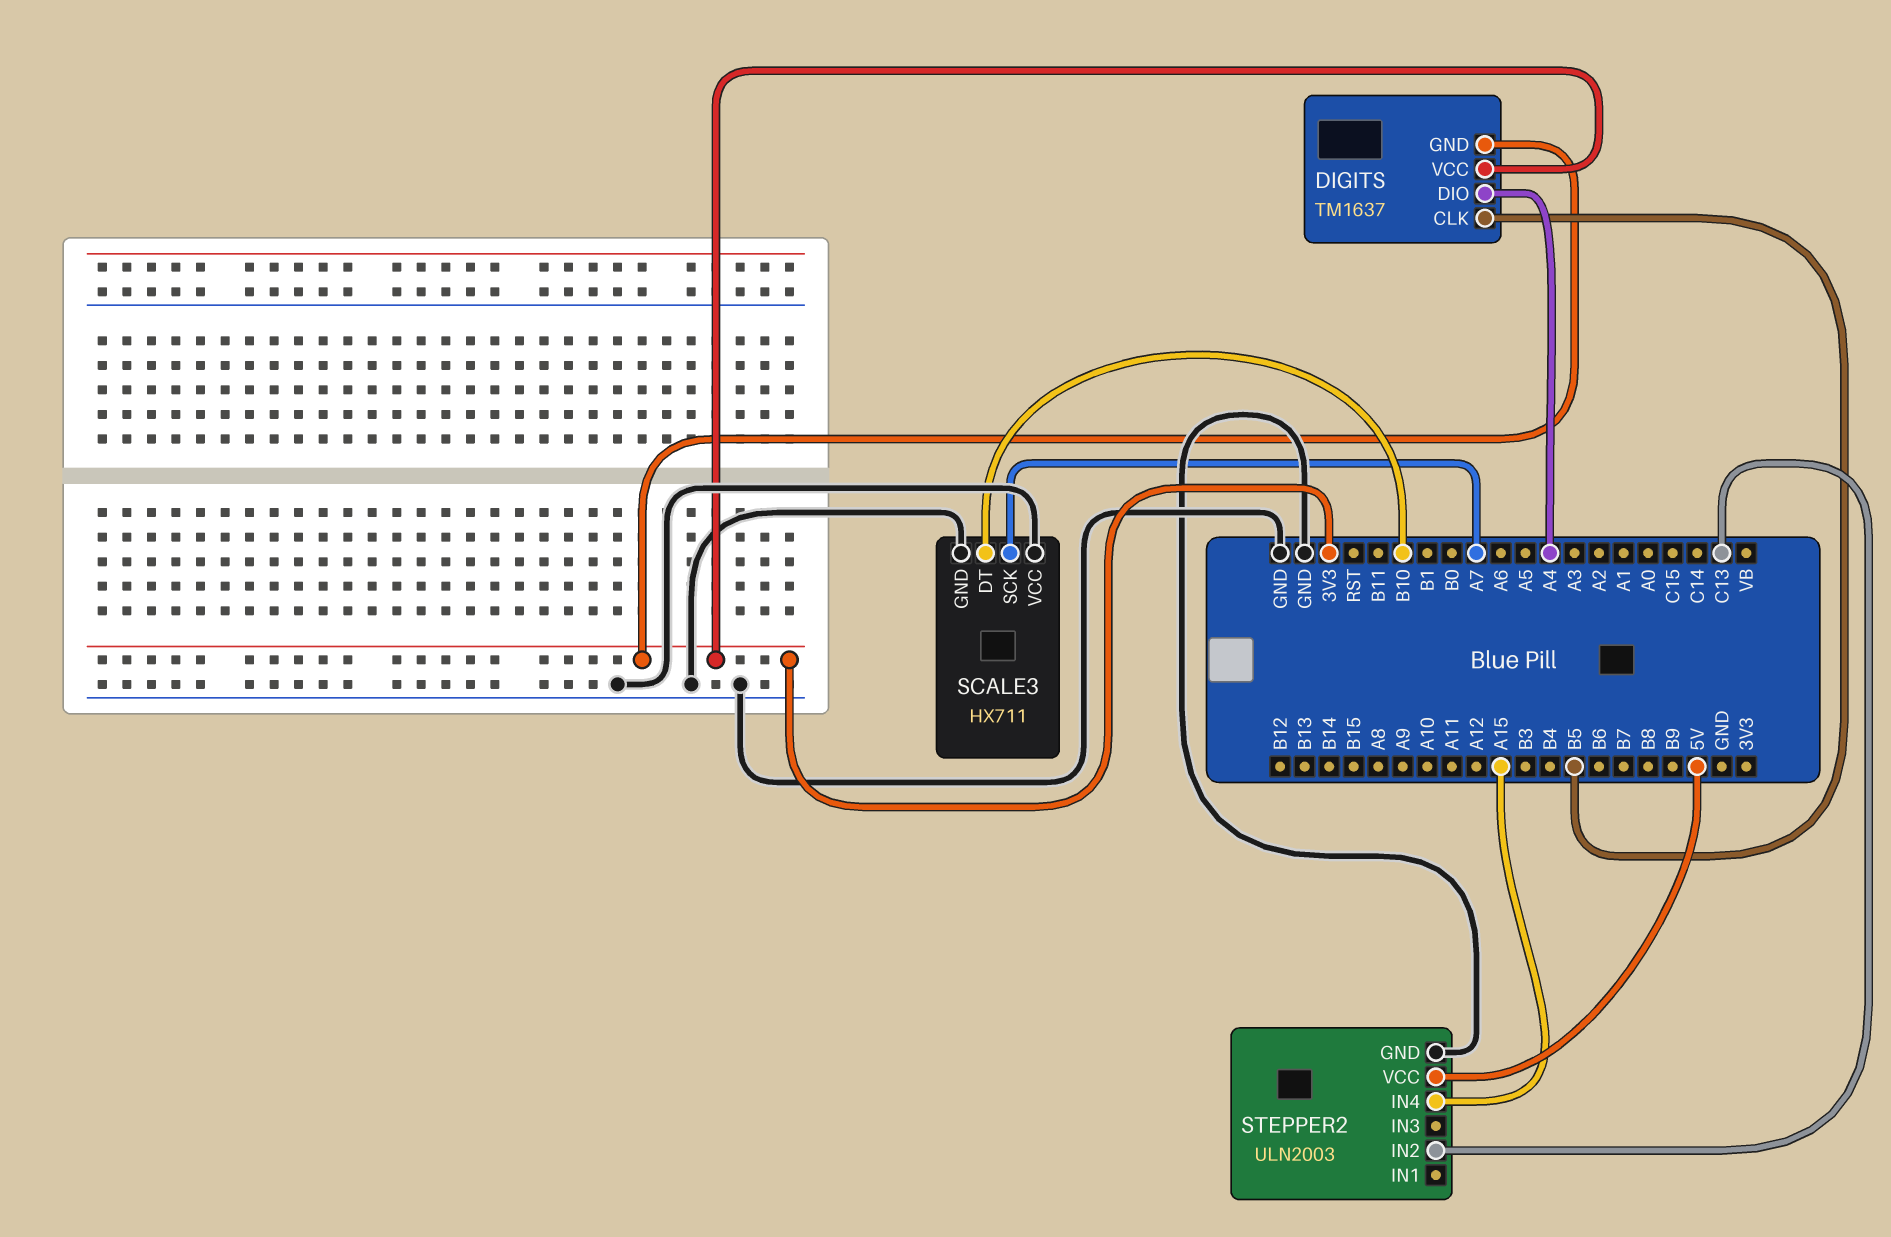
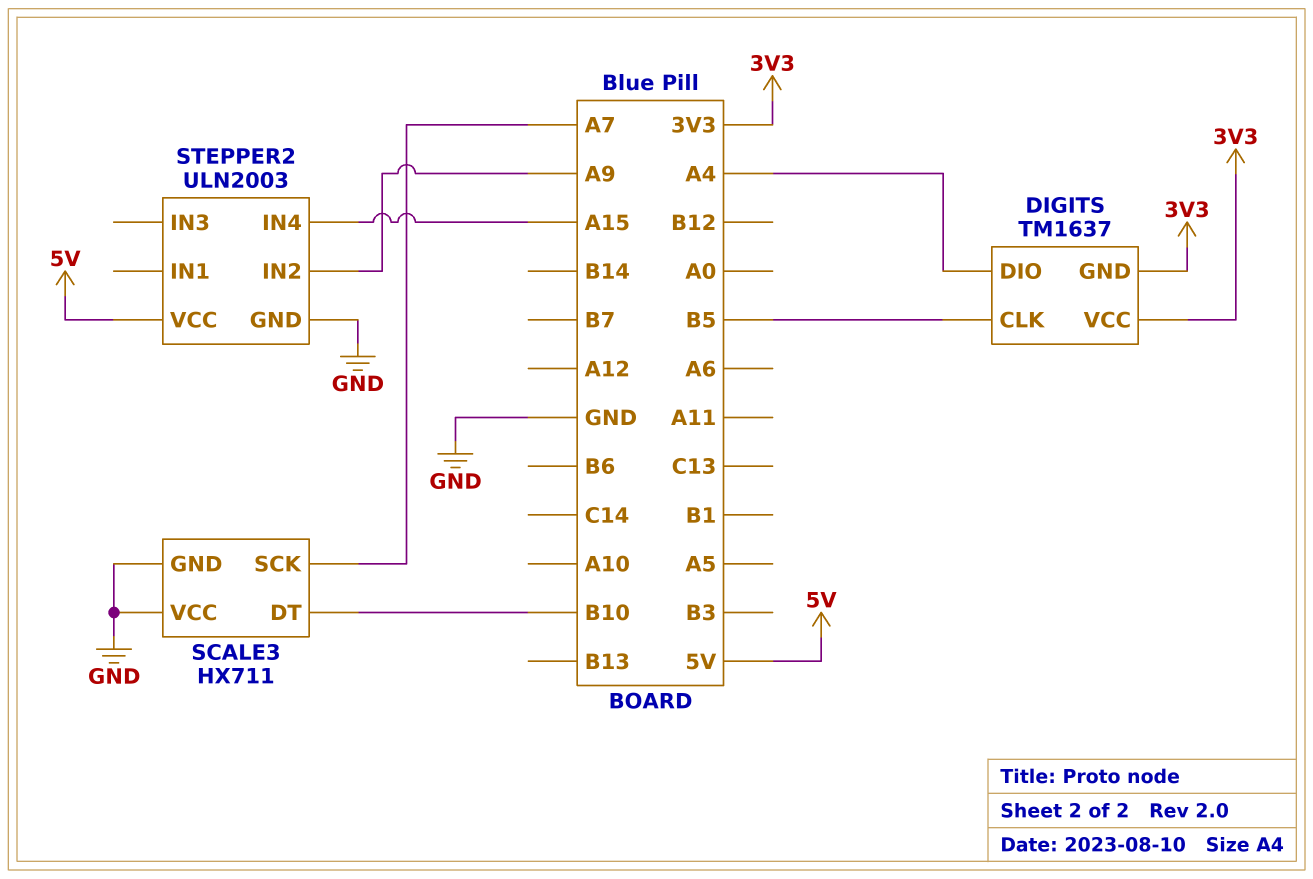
STEPPER2 pin IN2: C13 -> A9

